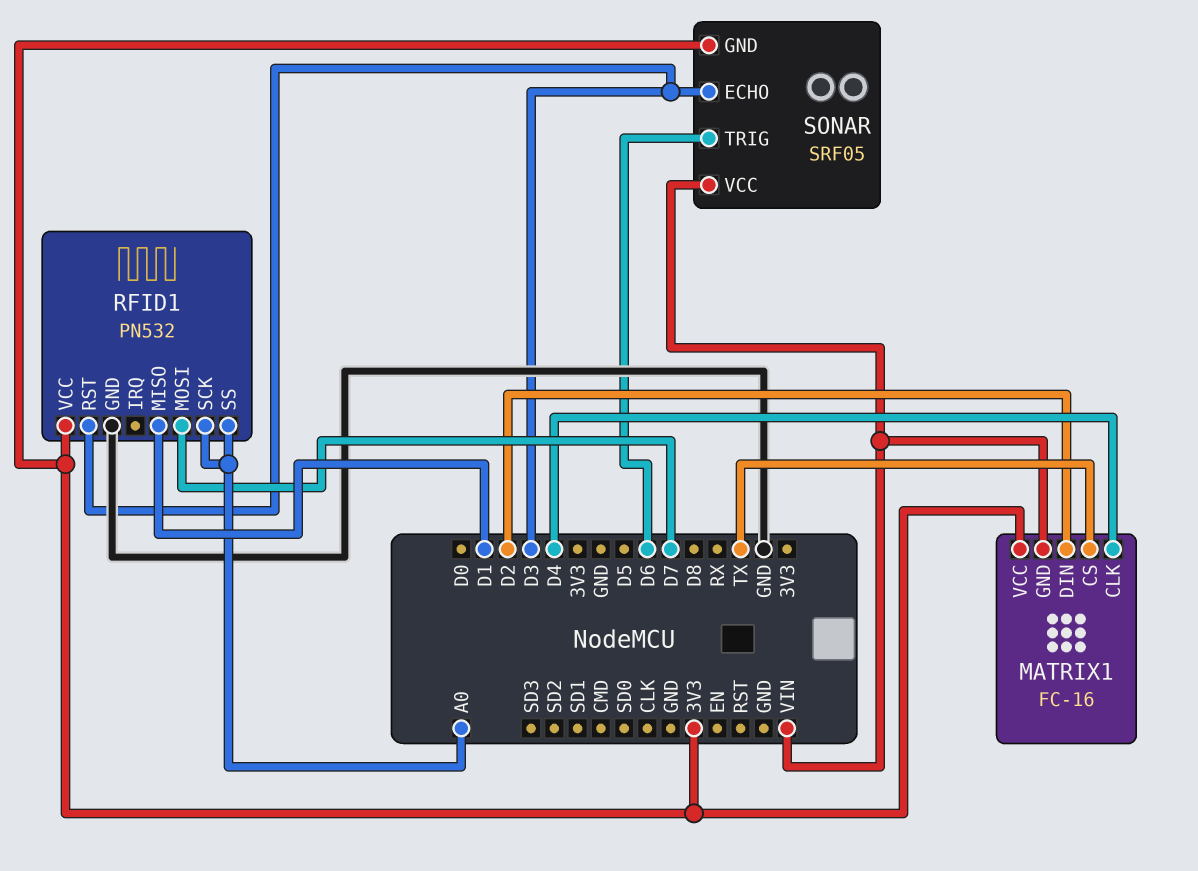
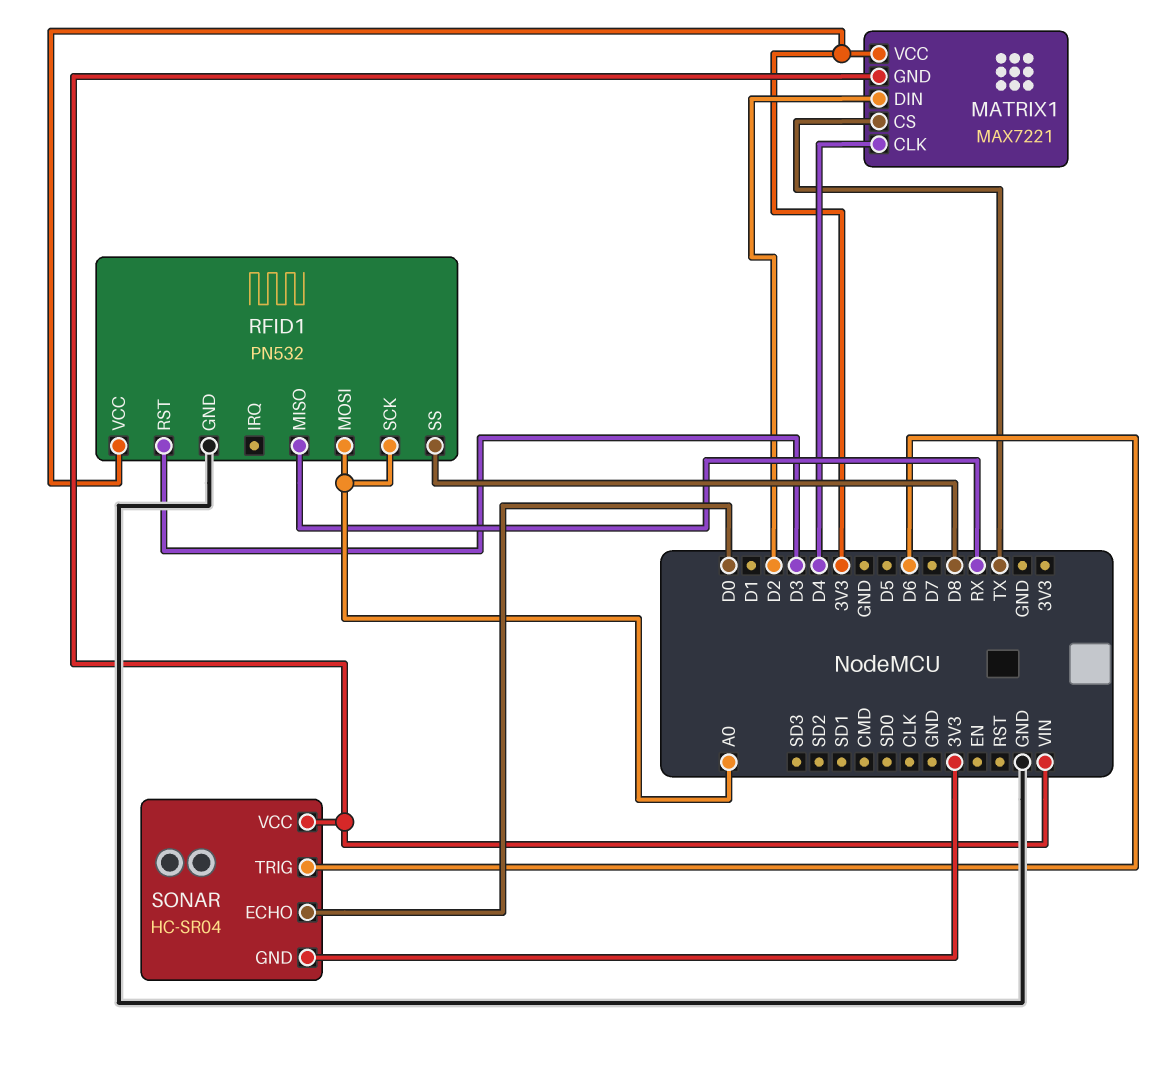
MATRIX1: FC-16 -> MAX7221
RFID1 pin MISO: D1 -> RX
RFID1 pin MOSI: D7 -> A0
RFID1 pin SS: A0 -> D8
SONAR: SRF05 -> HC-SR04
SONAR pin ECHO: D3 -> D0

